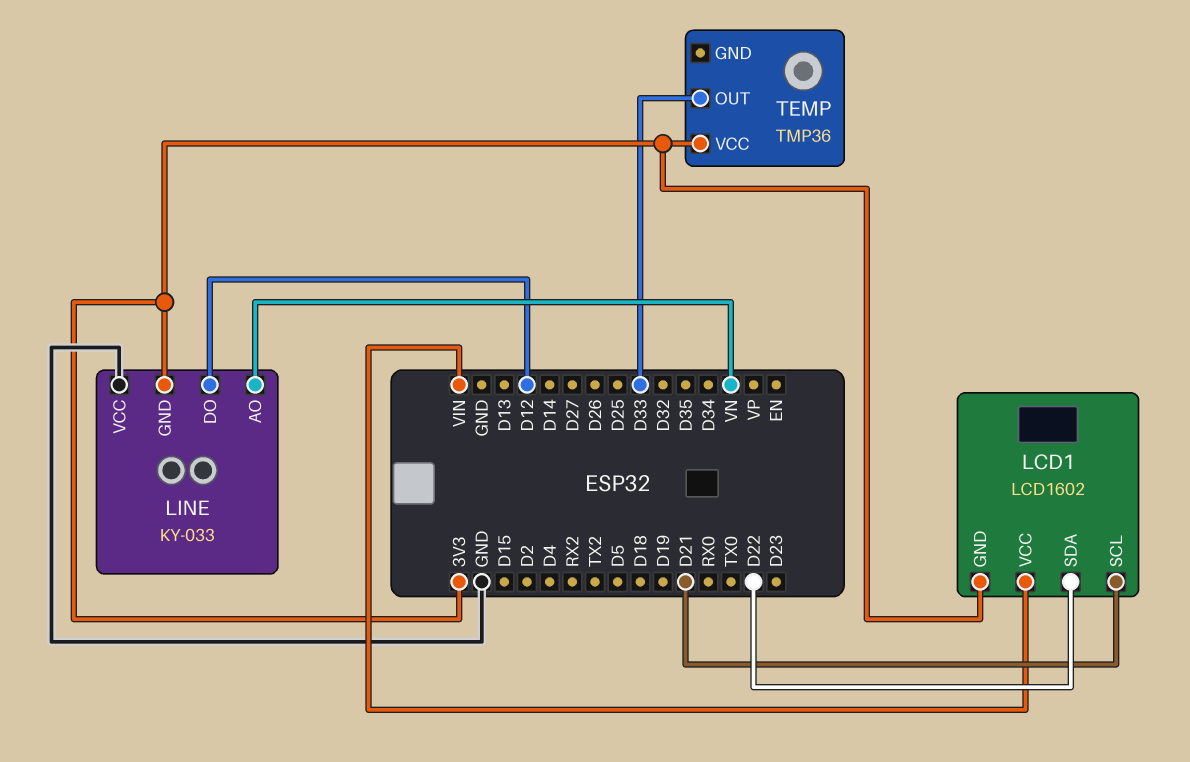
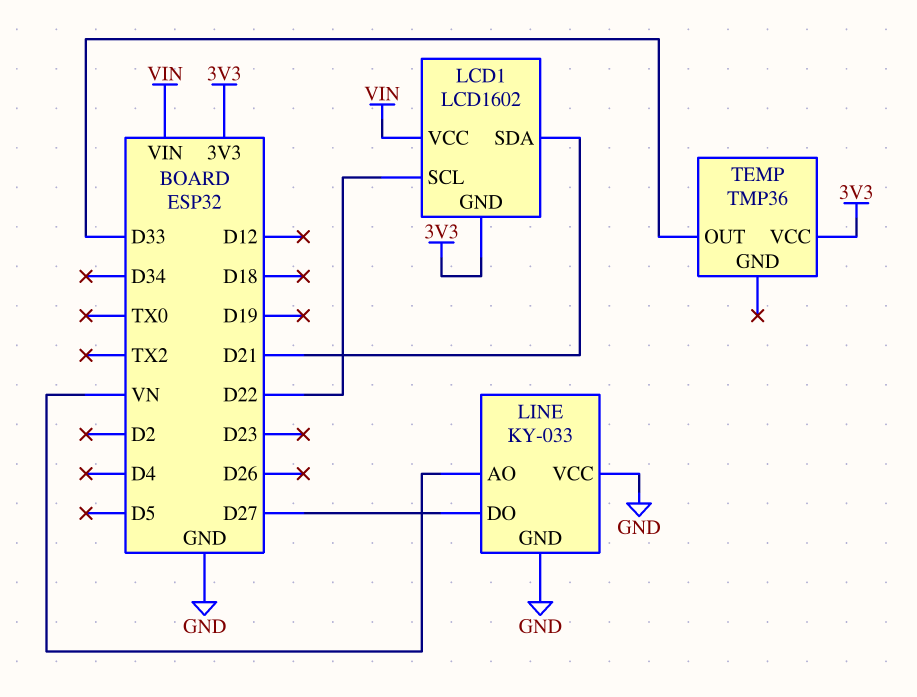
LCD1 pin SCL: D21 -> D22
LCD1 pin SDA: D22 -> D21
LINE pin DO: D12 -> D27
LINE pin GND: 3V3 -> GND

